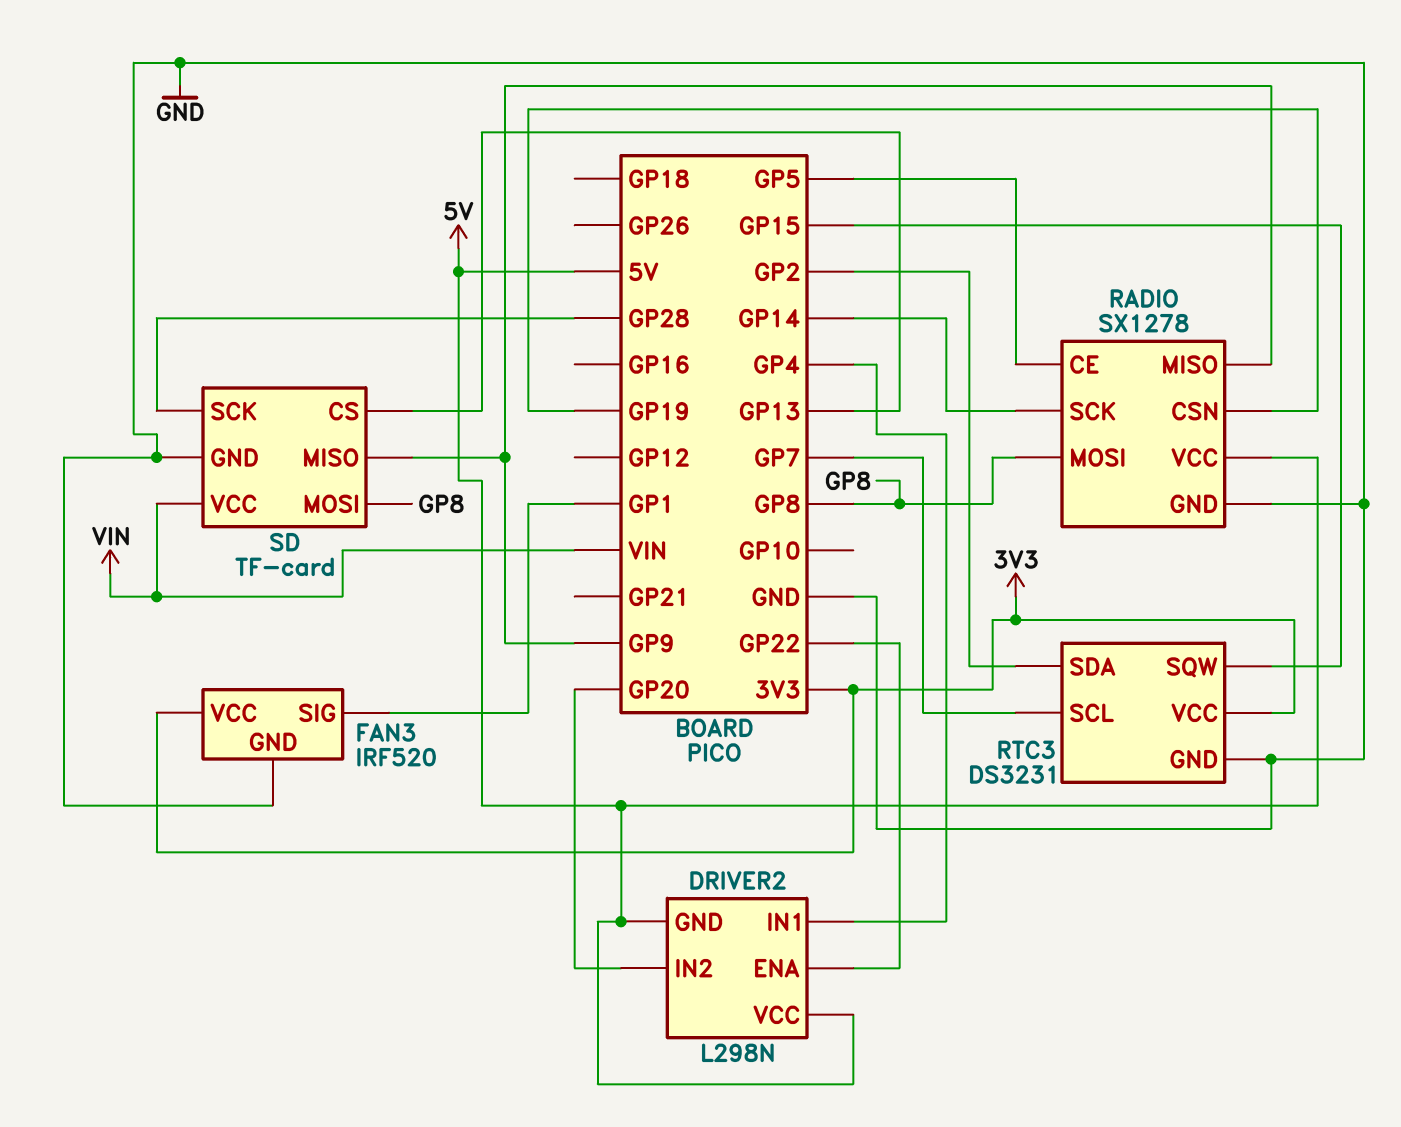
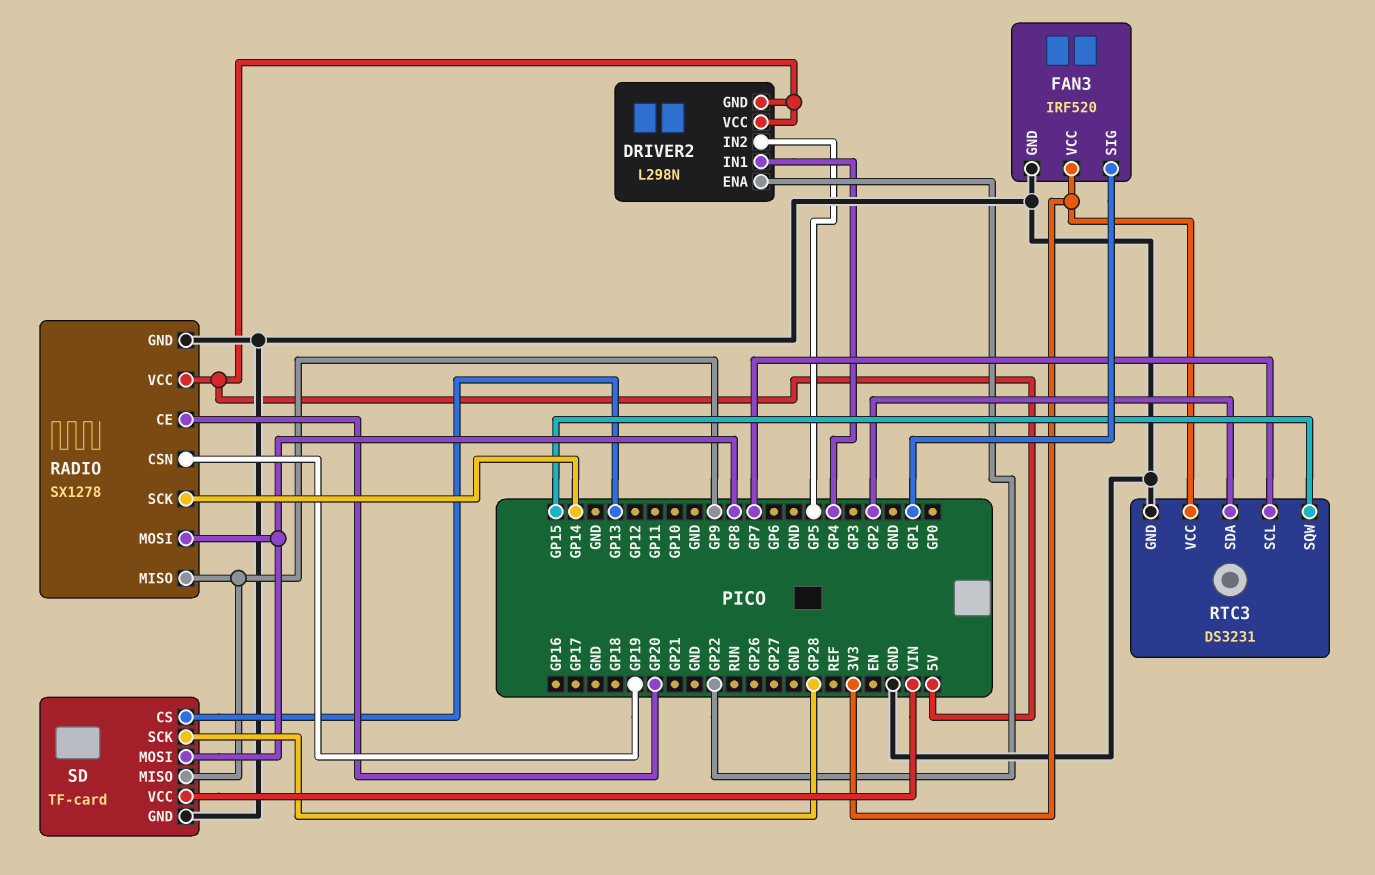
DRIVER2 pin IN2: GP20 -> GP5
RADIO pin CE: GP5 -> GP20

